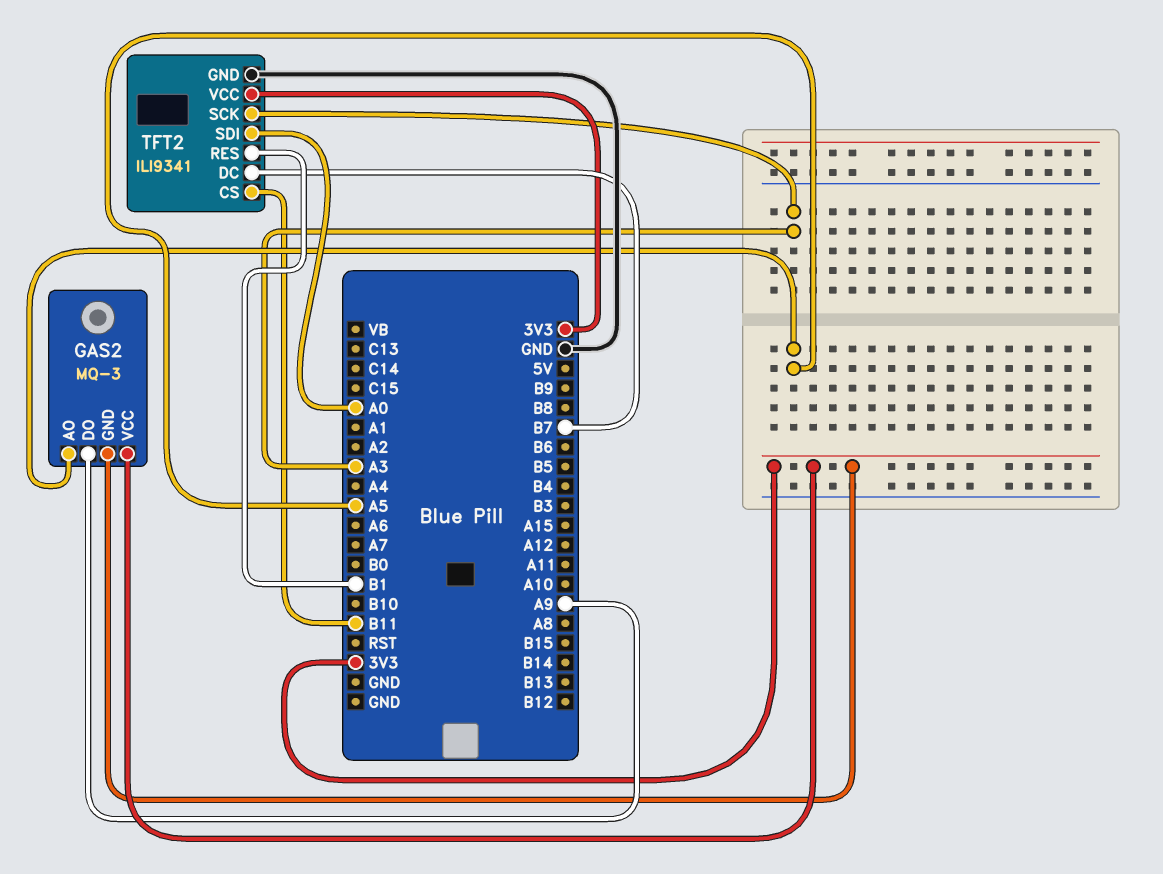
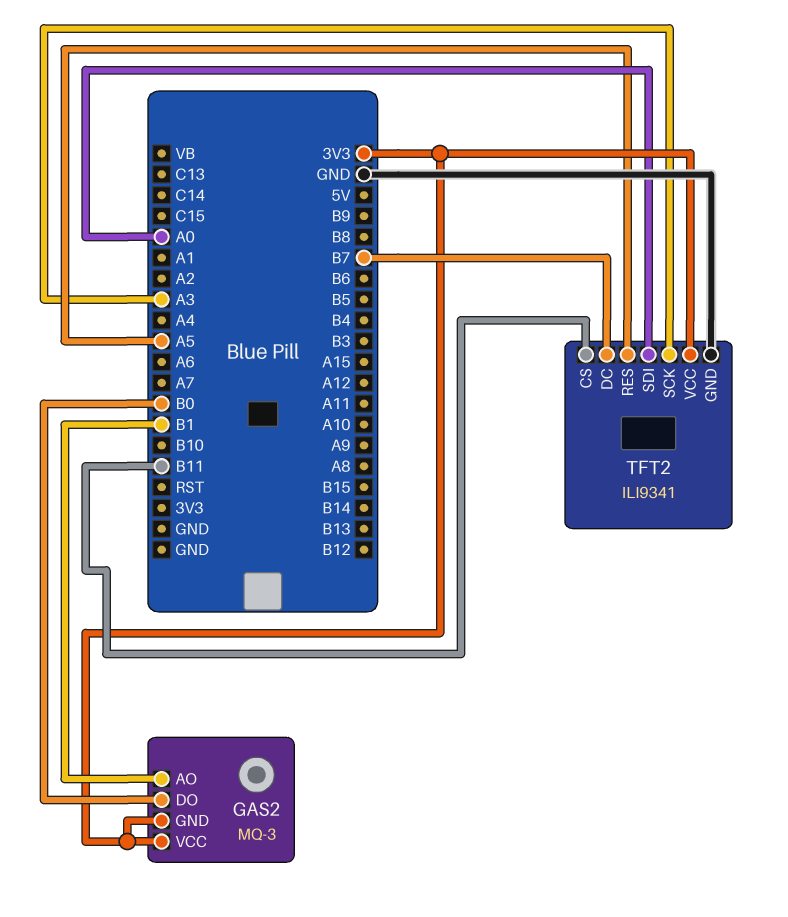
GAS2 pin AO: A5 -> B1
GAS2 pin DO: A9 -> B0
TFT2 pin RES: B1 -> A5

